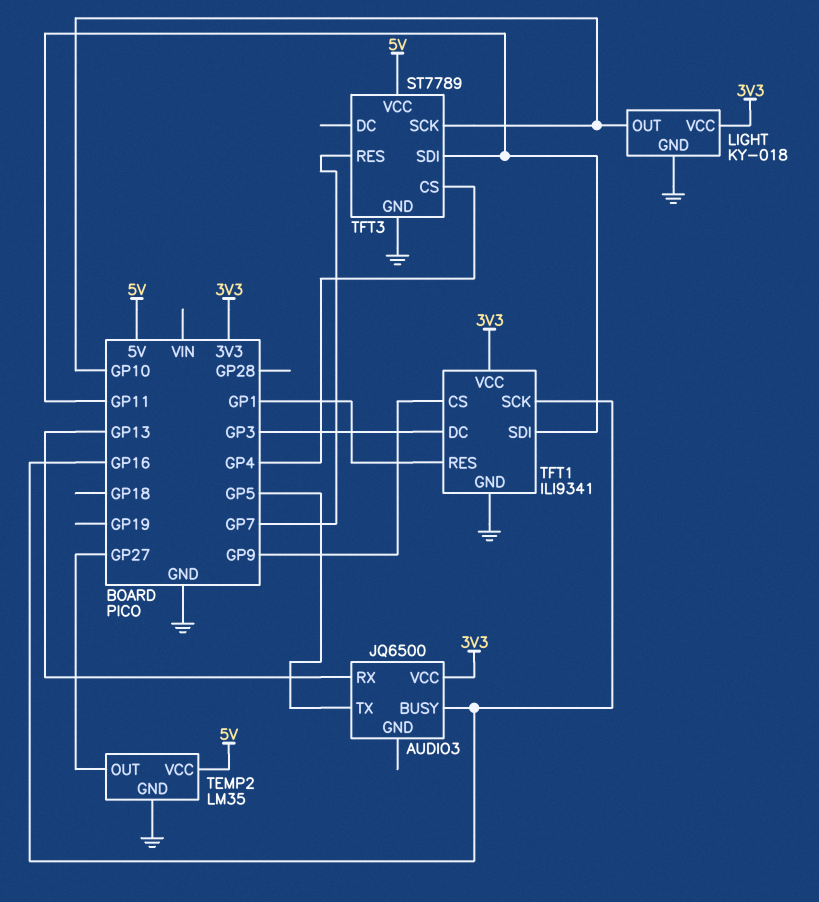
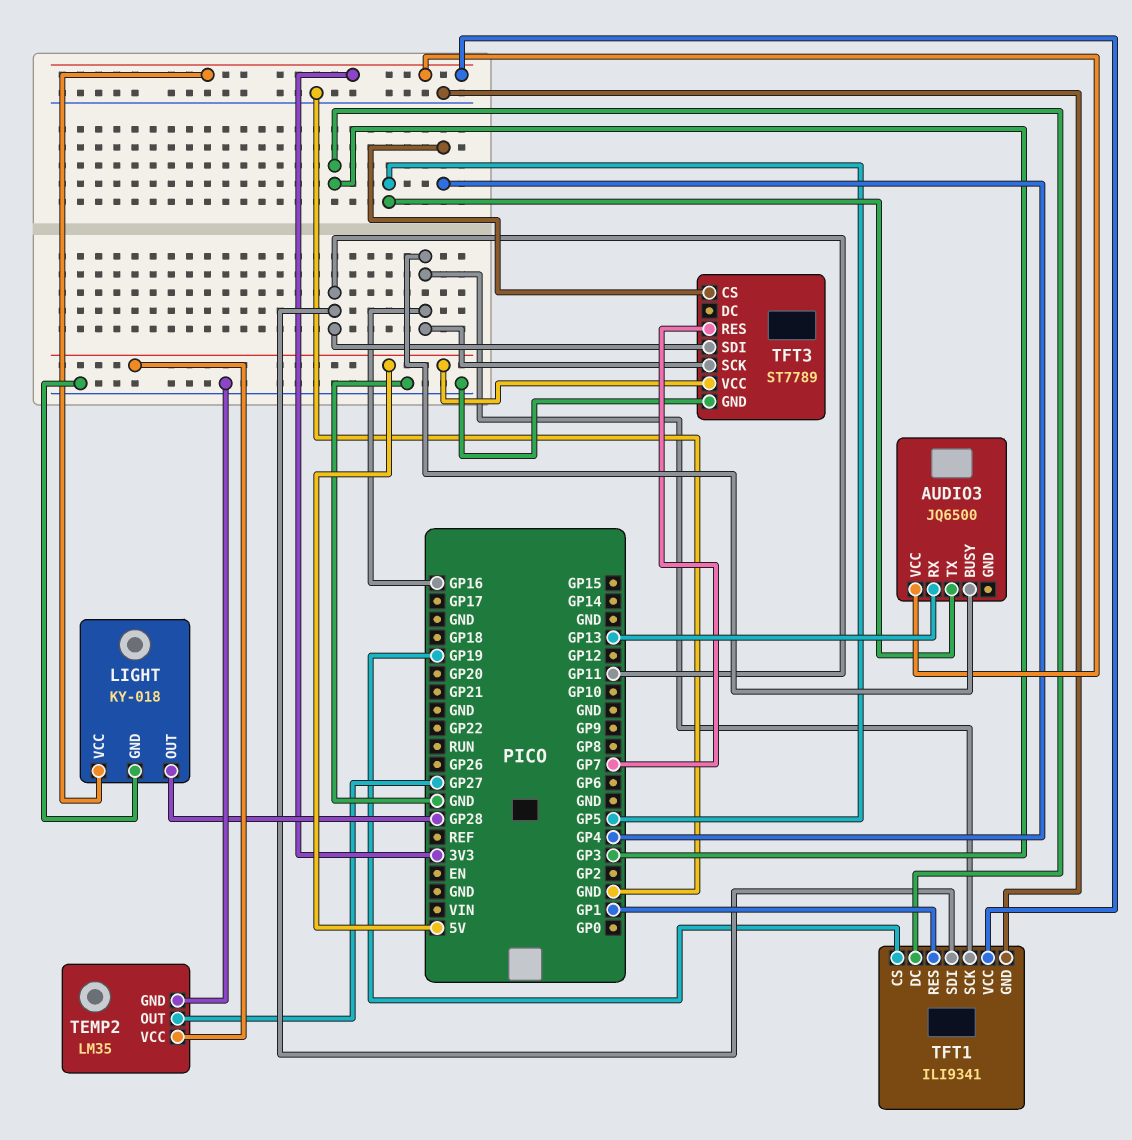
LIGHT pin OUT: GP10 -> GP28
TFT1 pin CS: GP9 -> GP19
TFT3 pin SCK: GP10 -> GP16

